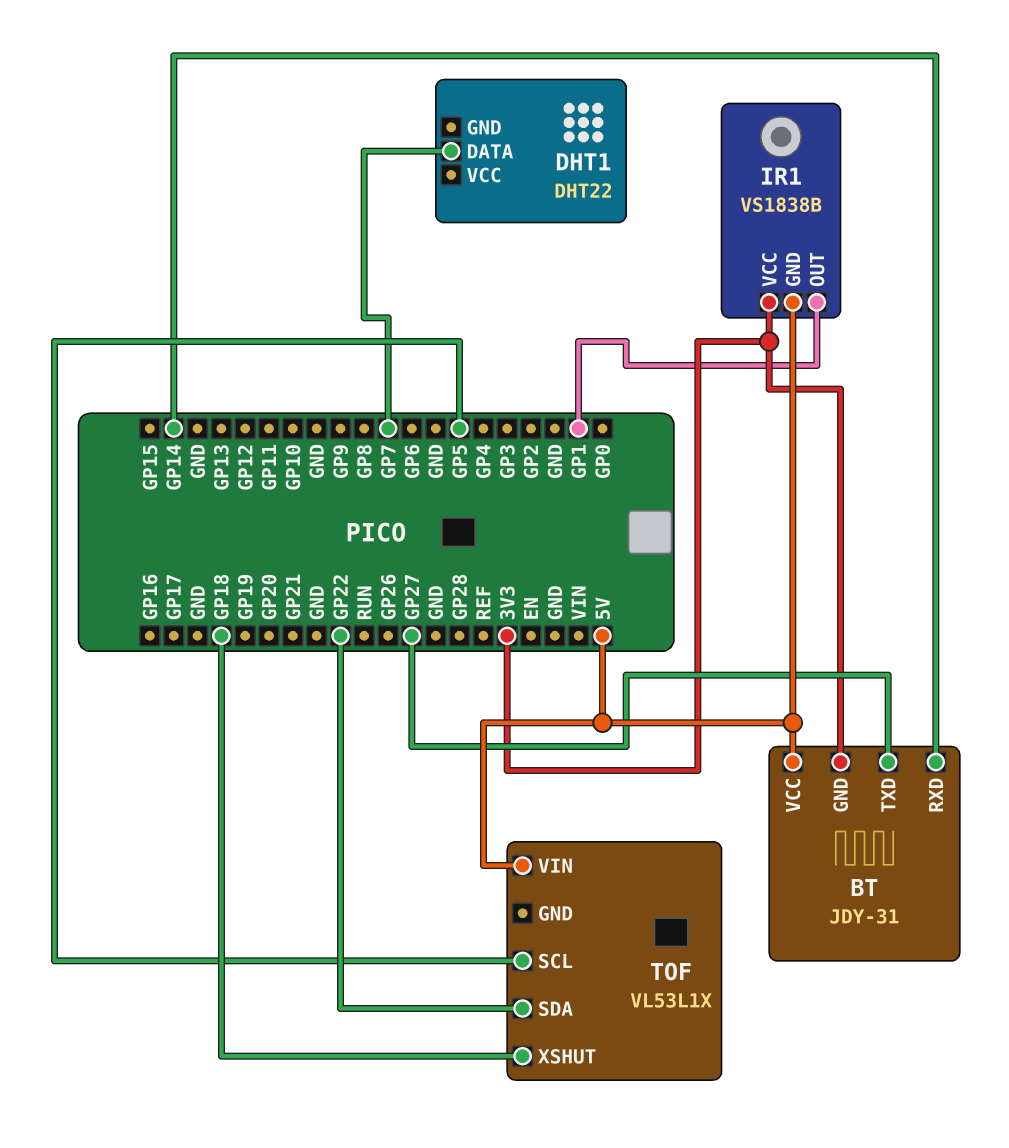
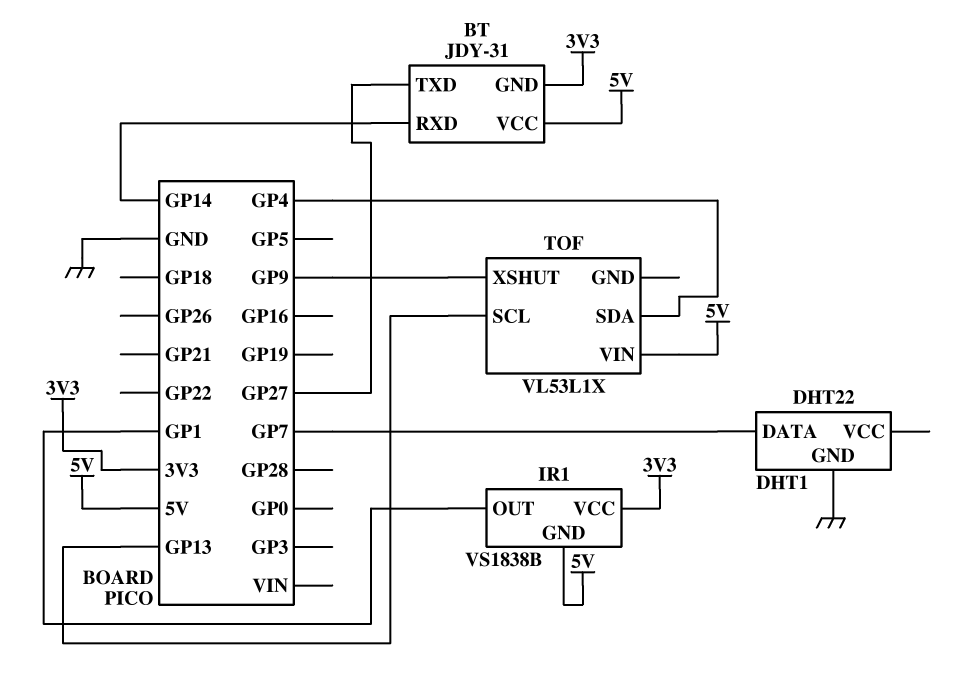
DHT1 pin GND: none -> GND
TOF pin SCL: GP5 -> GP13
TOF pin SDA: GP22 -> GP4
TOF pin XSHUT: GP18 -> GP9

